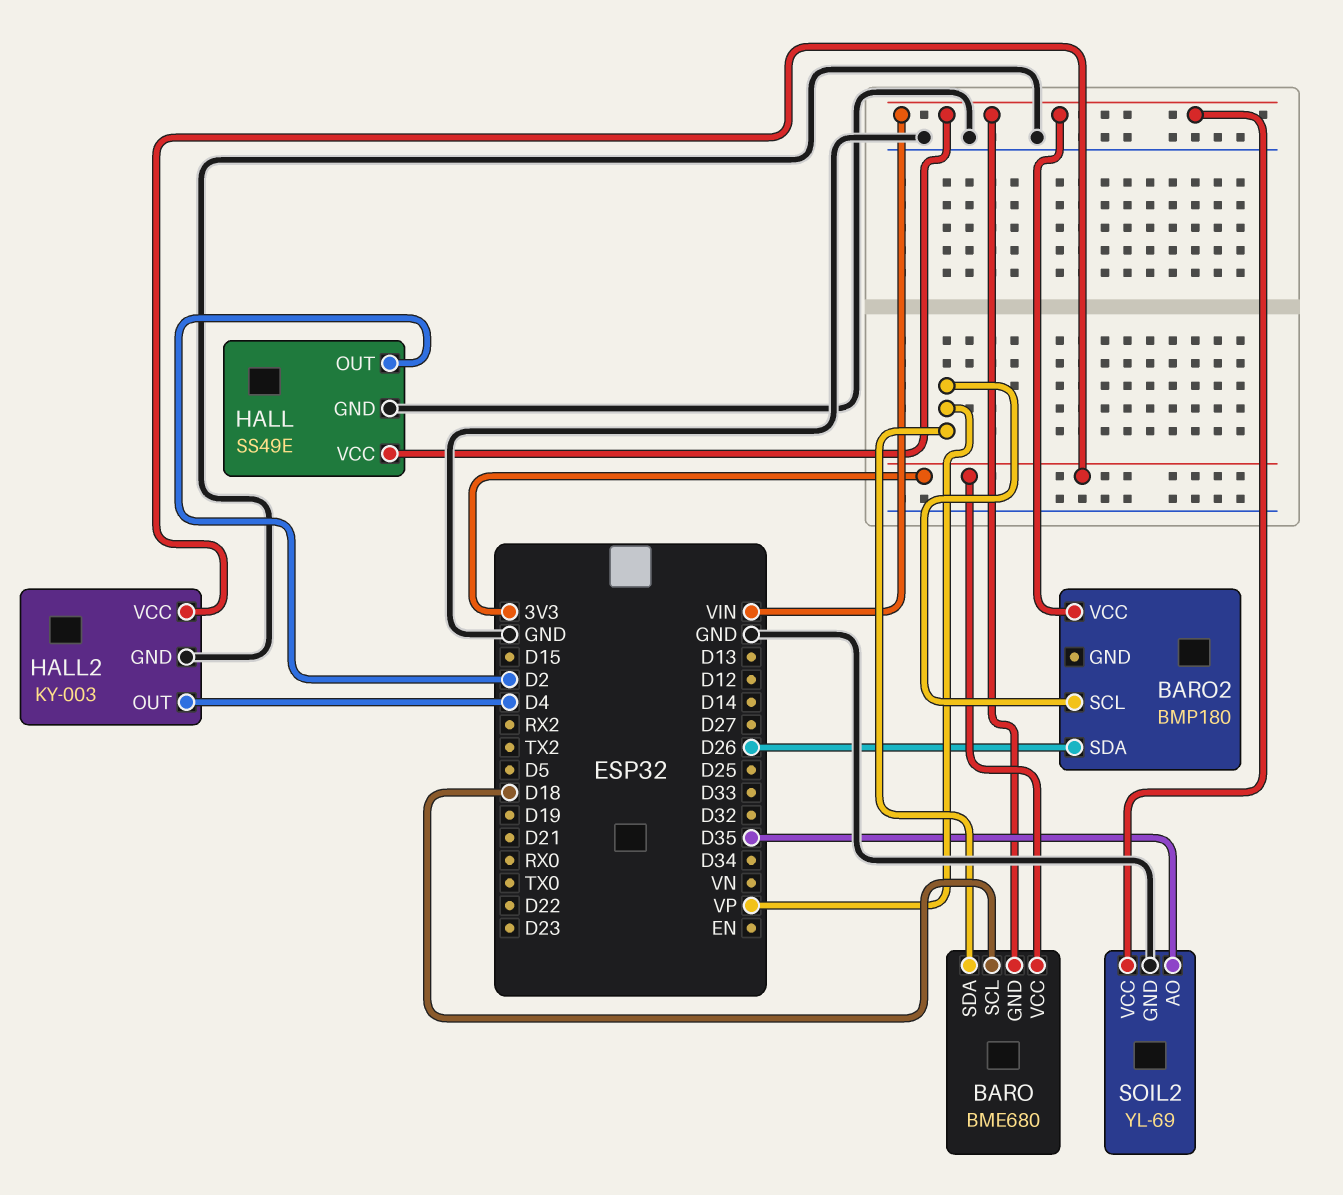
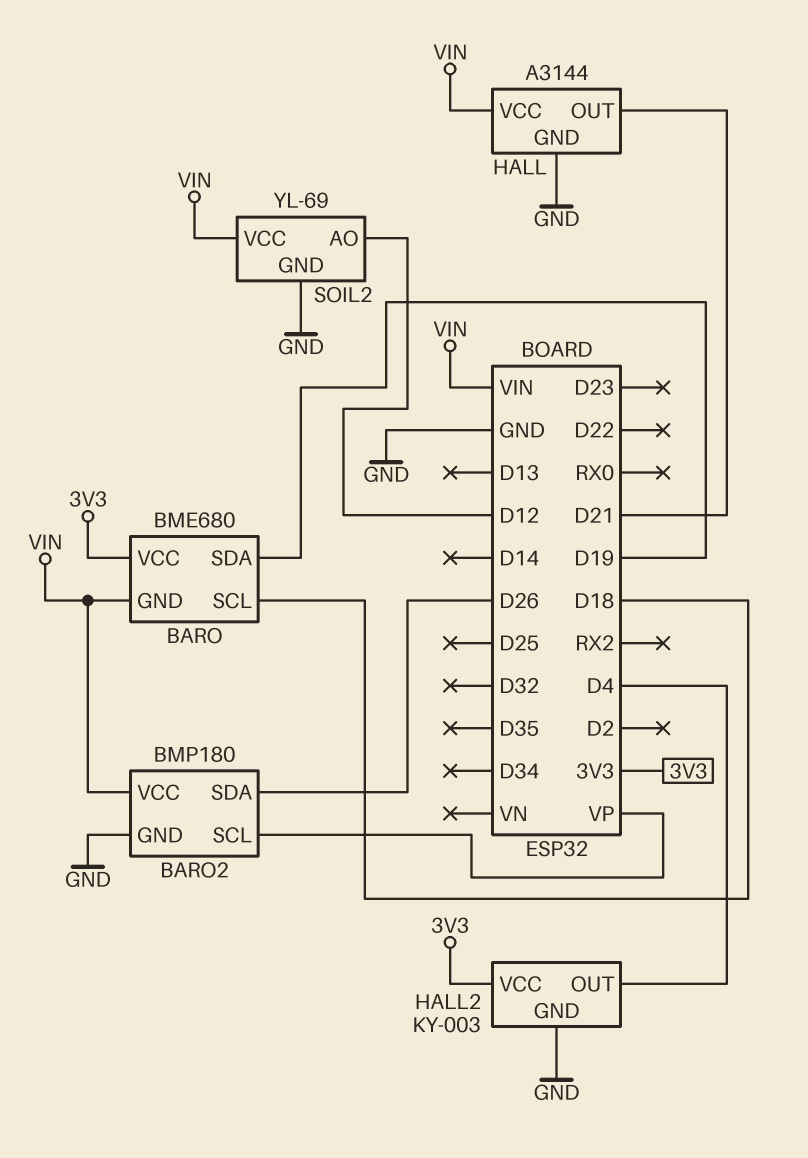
BARO pin SDA: VP -> D19
BARO2 pin GND: none -> GND
HALL: SS49E -> A3144
HALL pin OUT: D2 -> D21
SOIL2 pin AO: D35 -> D12

